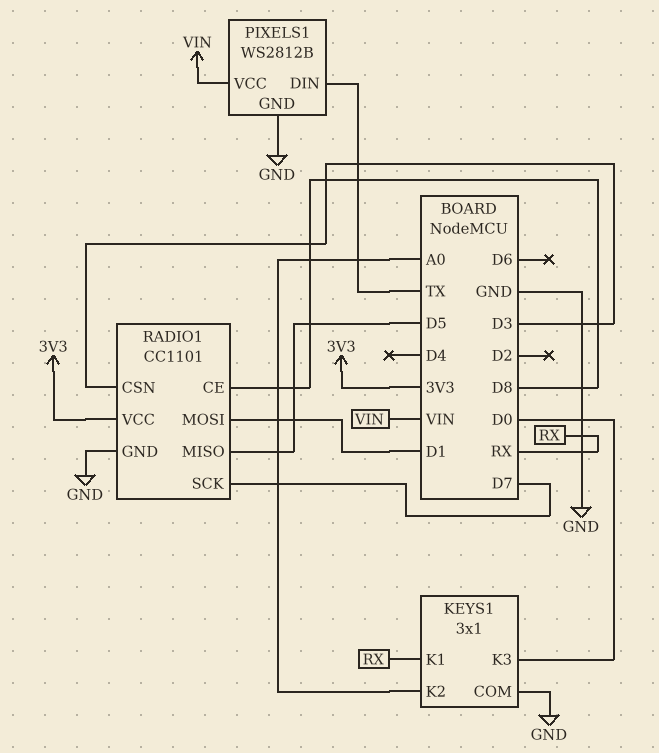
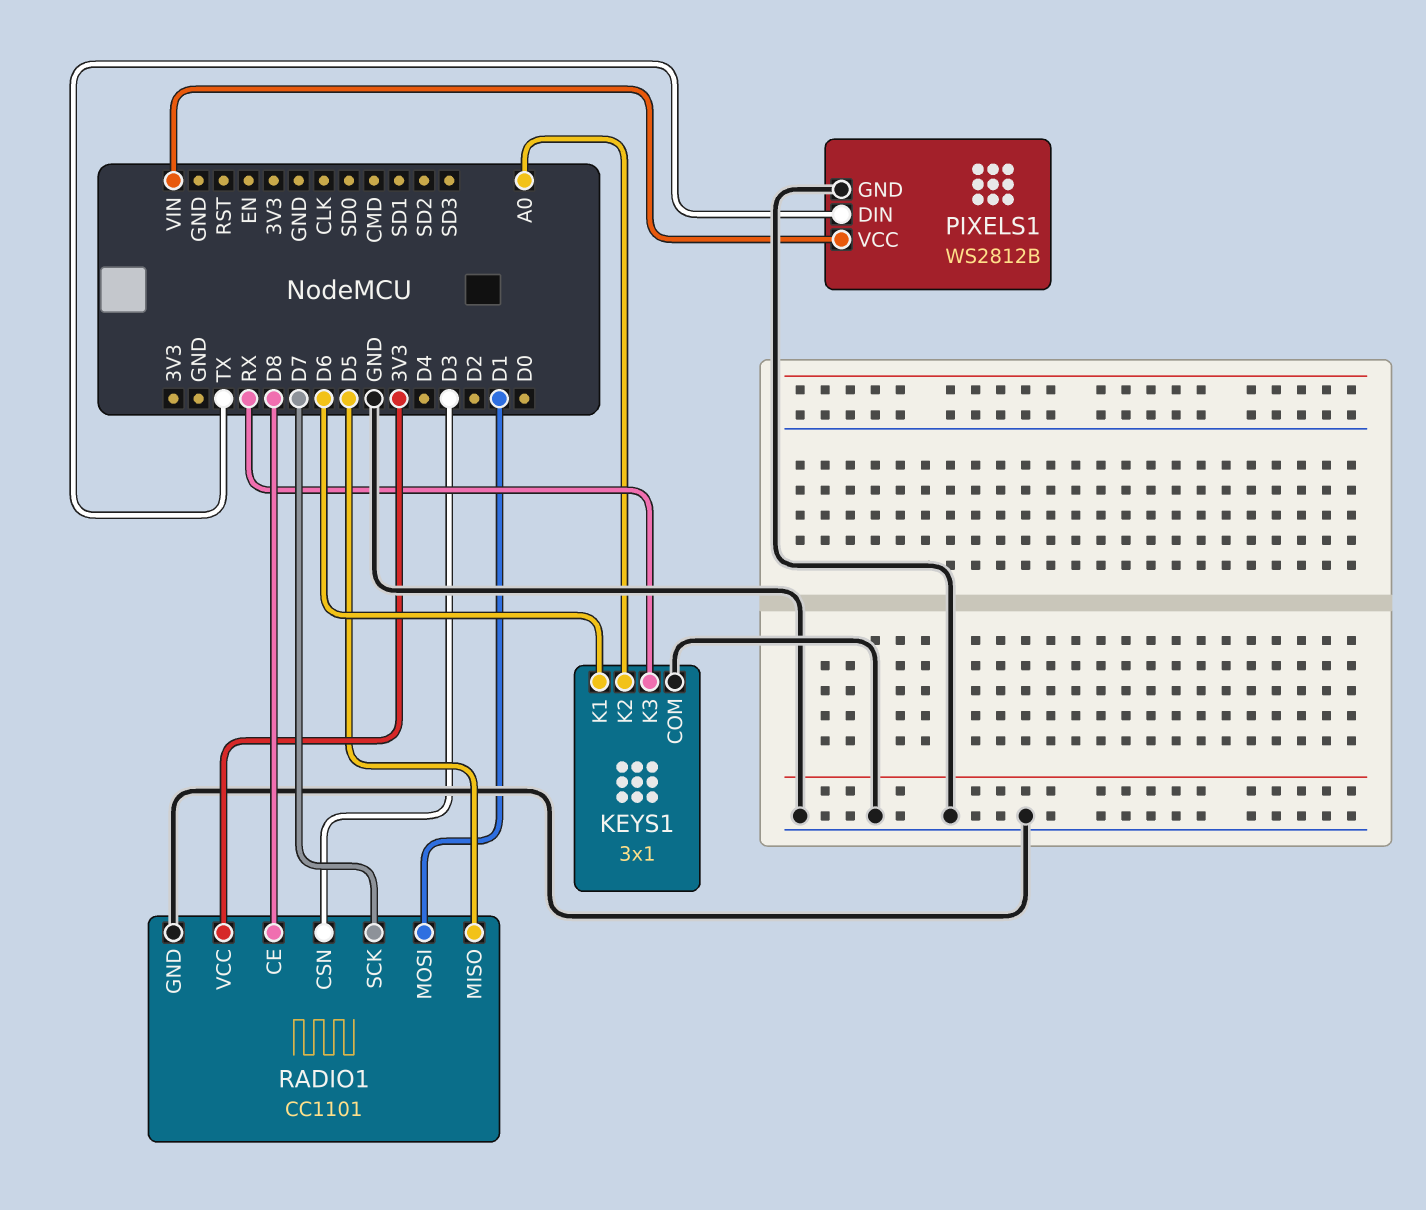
KEYS1 pin K1: RX -> D6
KEYS1 pin K3: D0 -> RX

